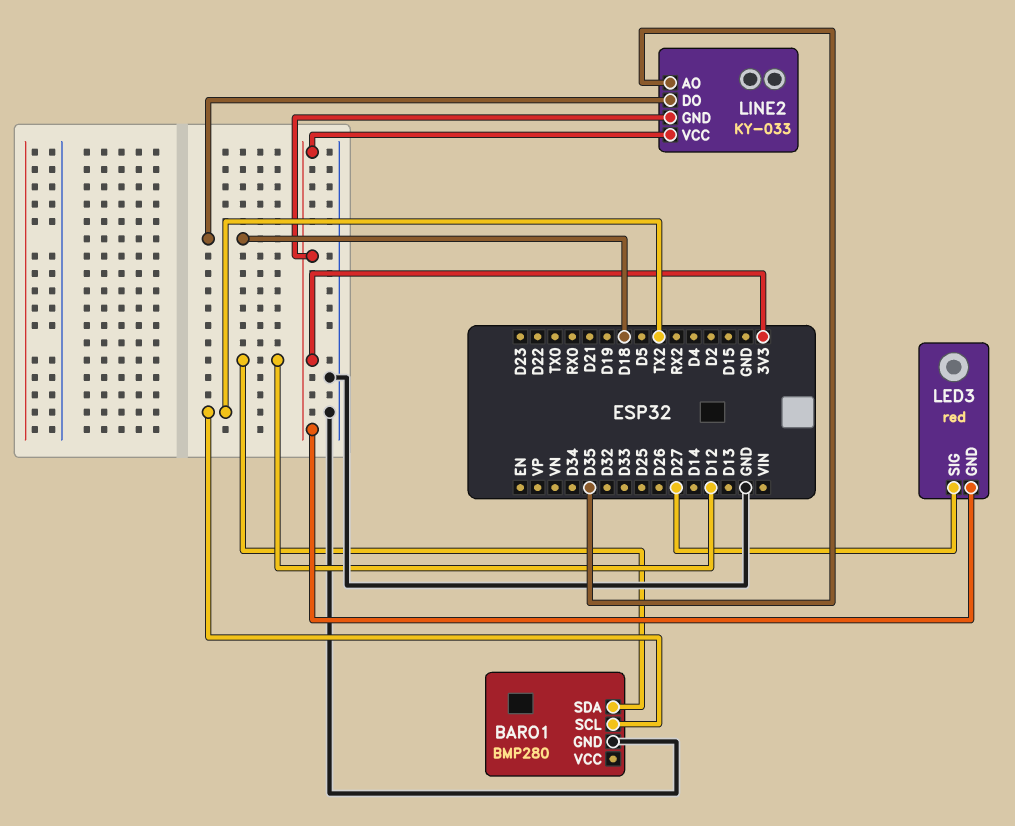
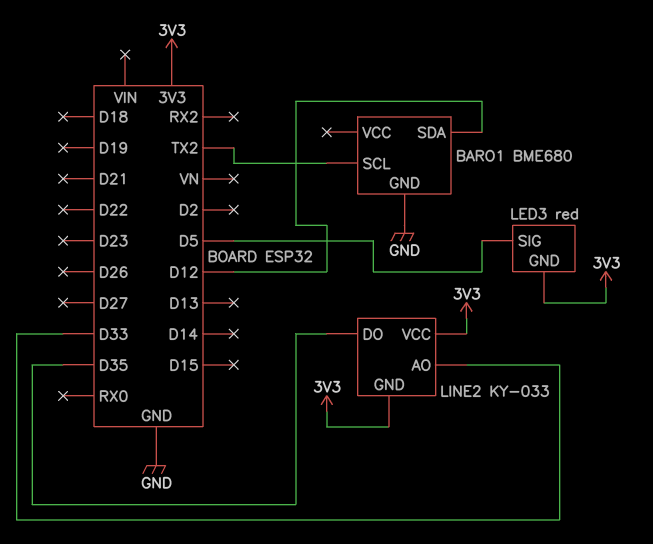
BARO1: BMP280 -> BME680
LED3 pin SIG: D27 -> D5
LINE2 pin AO: D35 -> D33
LINE2 pin DO: D18 -> D35

